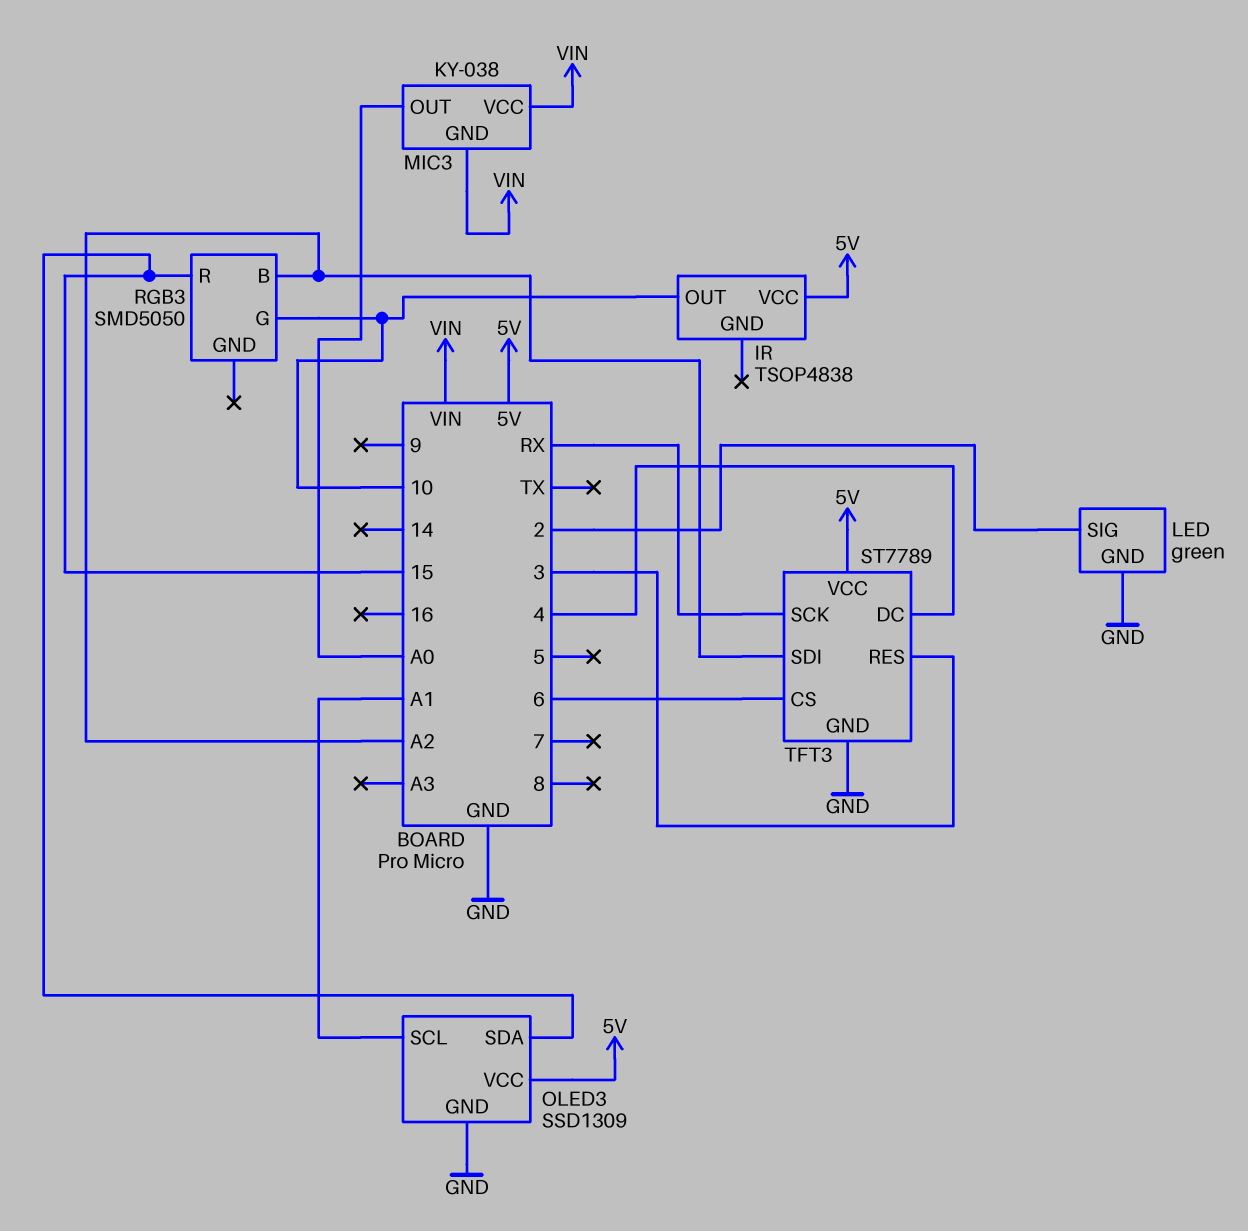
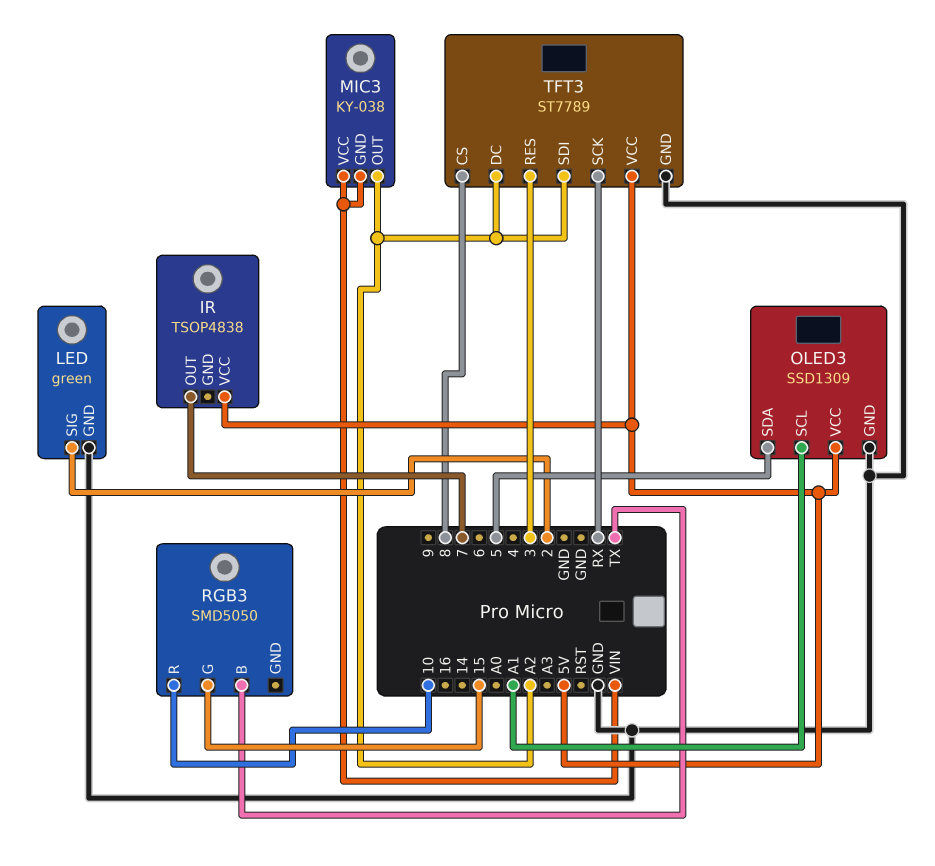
IR pin OUT: 10 -> 7
MIC3 pin OUT: A0 -> A2
OLED3 pin SDA: 15 -> 5
RGB3 pin B: A2 -> TX
RGB3 pin G: 10 -> 15
RGB3 pin R: 15 -> 10
TFT3 pin CS: 6 -> 8
TFT3 pin DC: 4 -> A2

